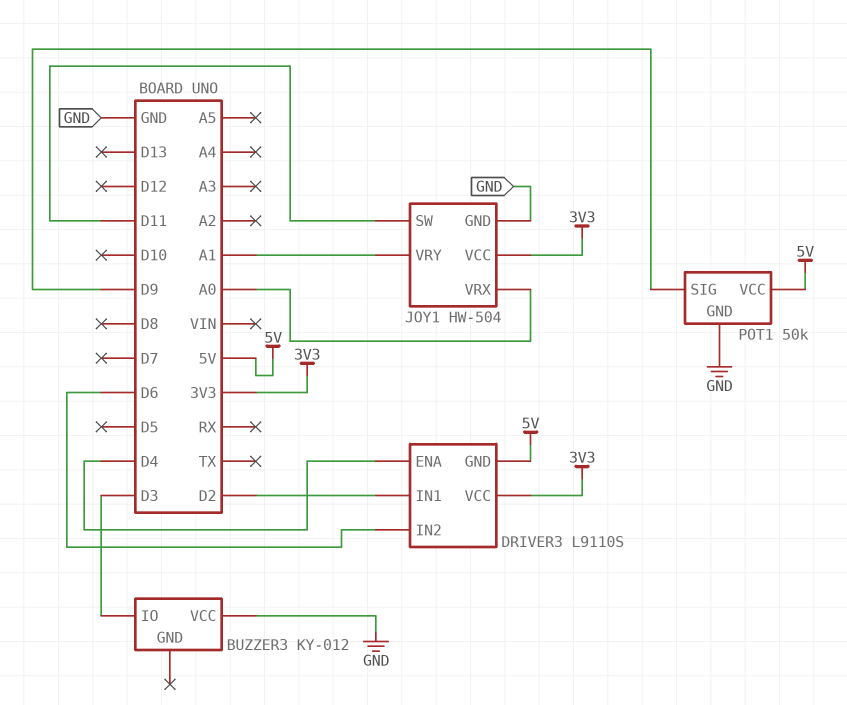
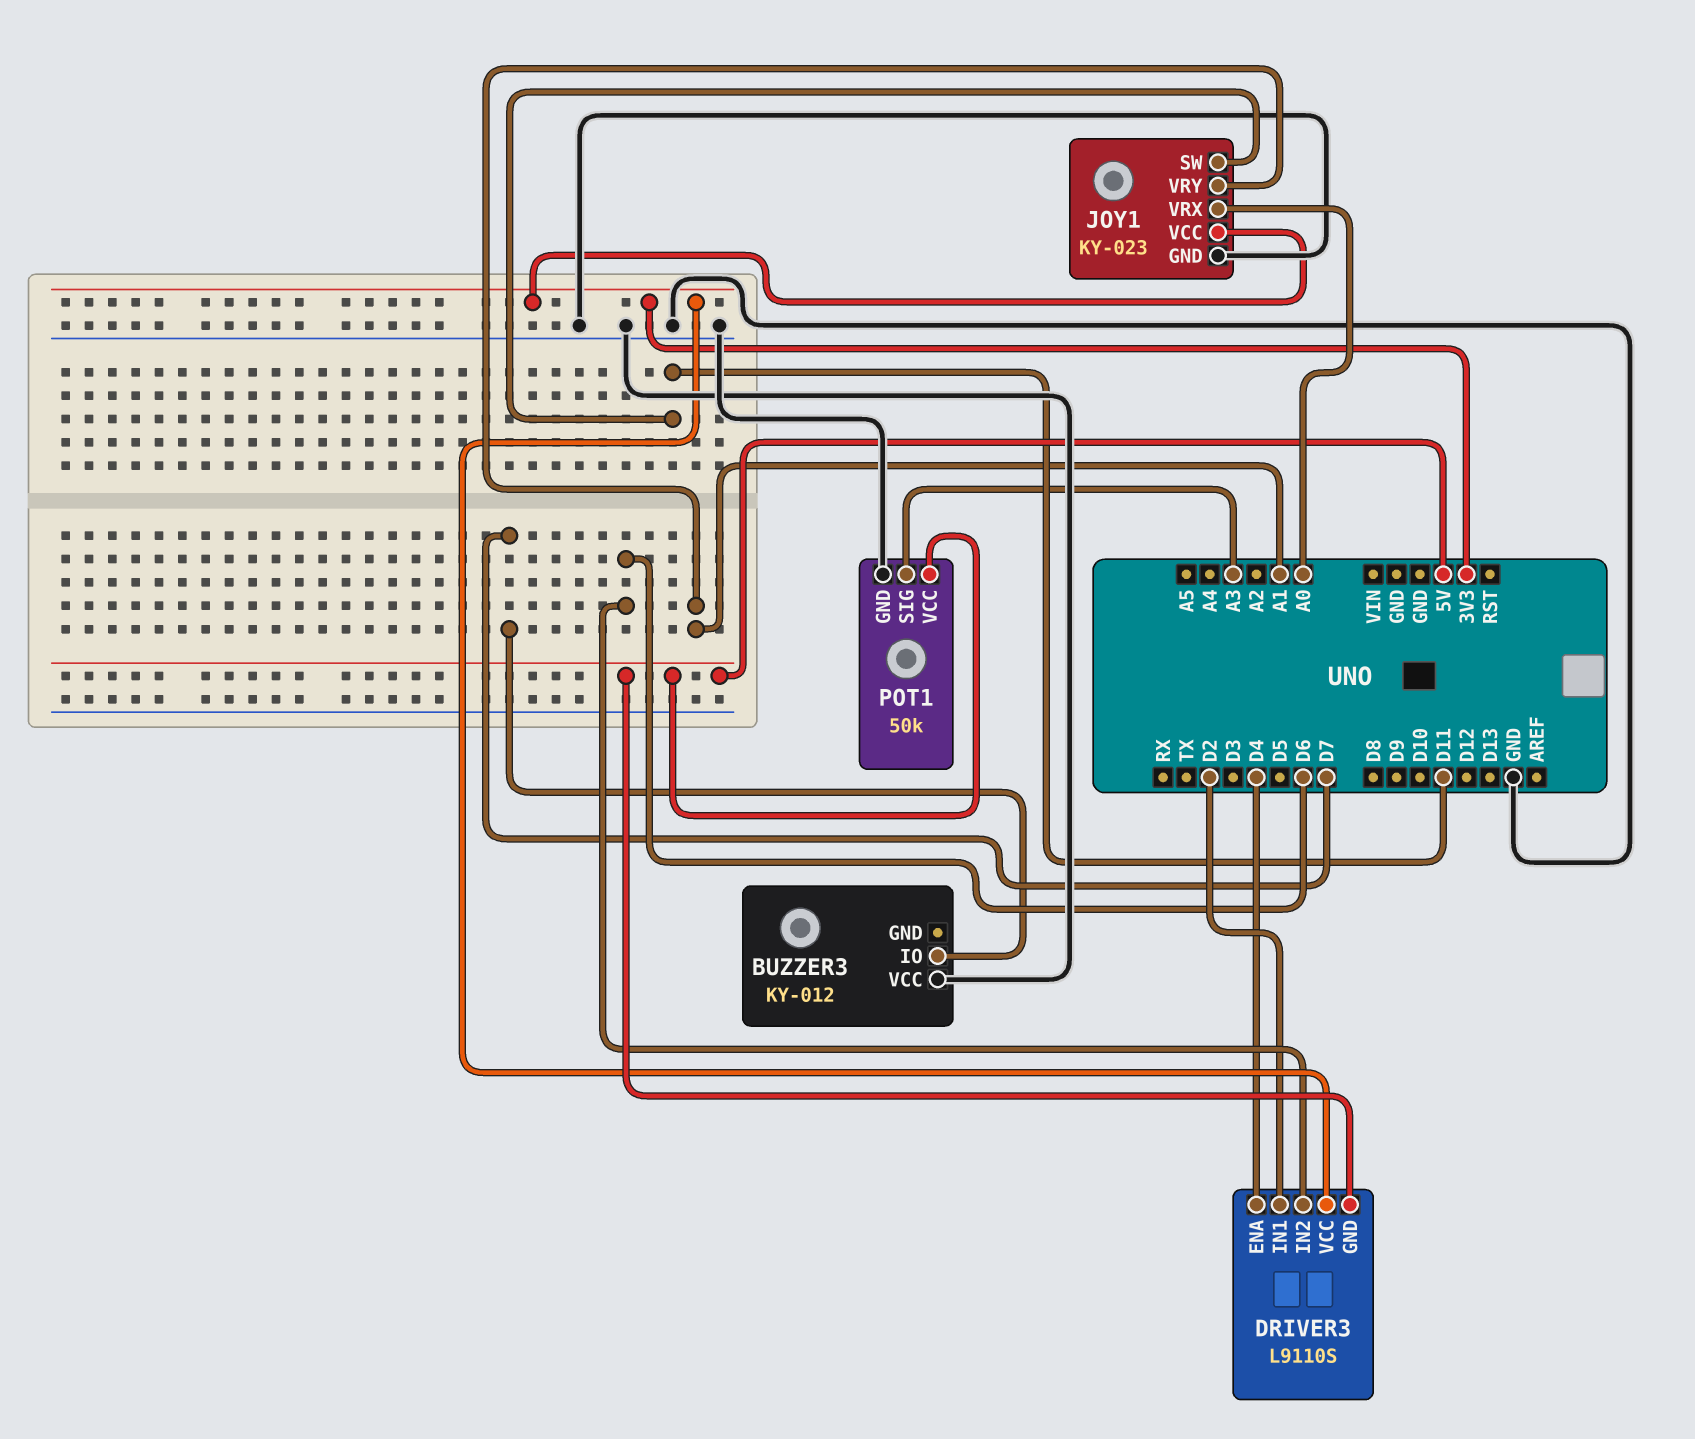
BUZZER3 pin IO: D3 -> D7
JOY1: HW-504 -> KY-023
POT1 pin SIG: D9 -> A3

